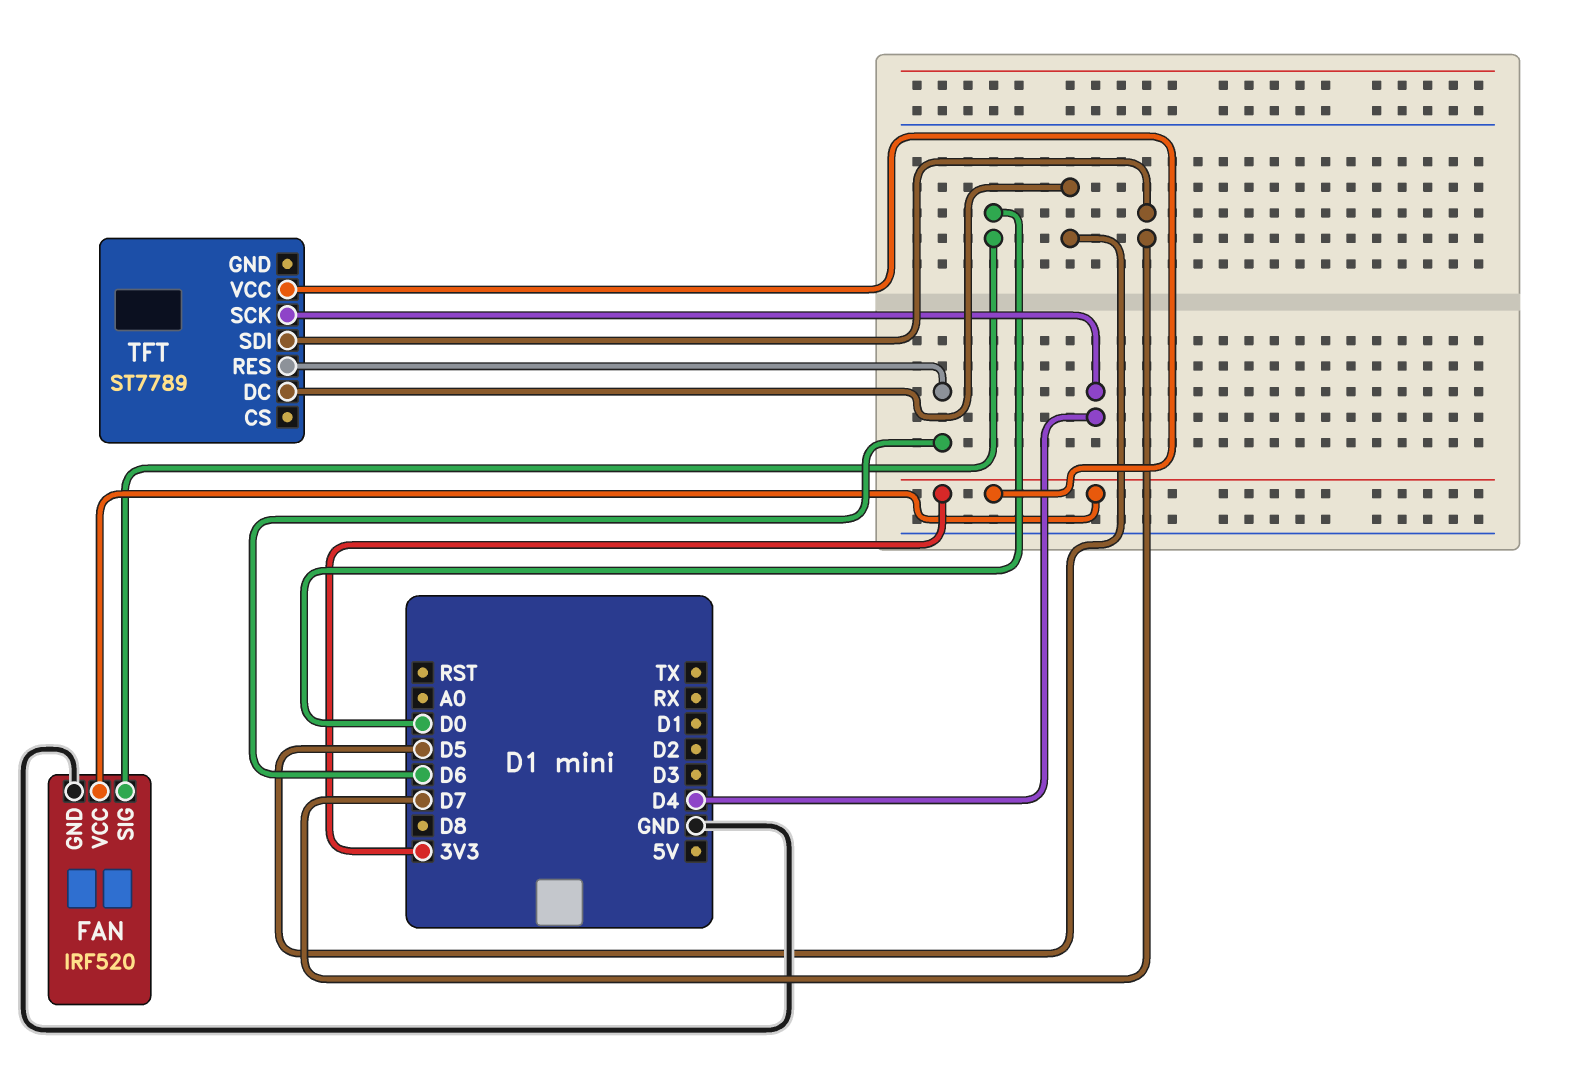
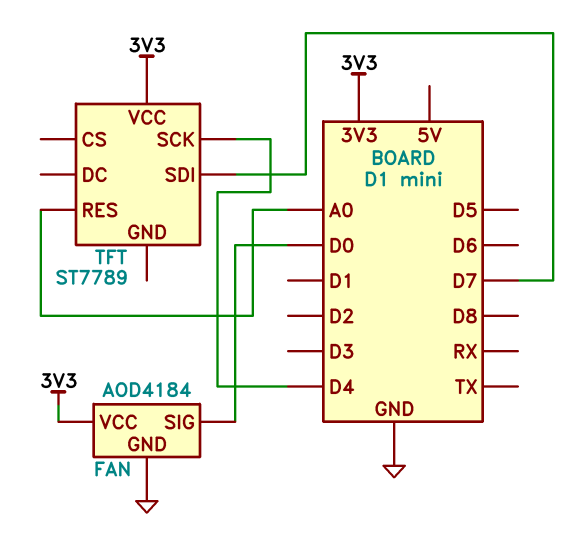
FAN: IRF520 -> AOD4184
TFT pin DC: D5 -> none
TFT pin RES: D6 -> A0

